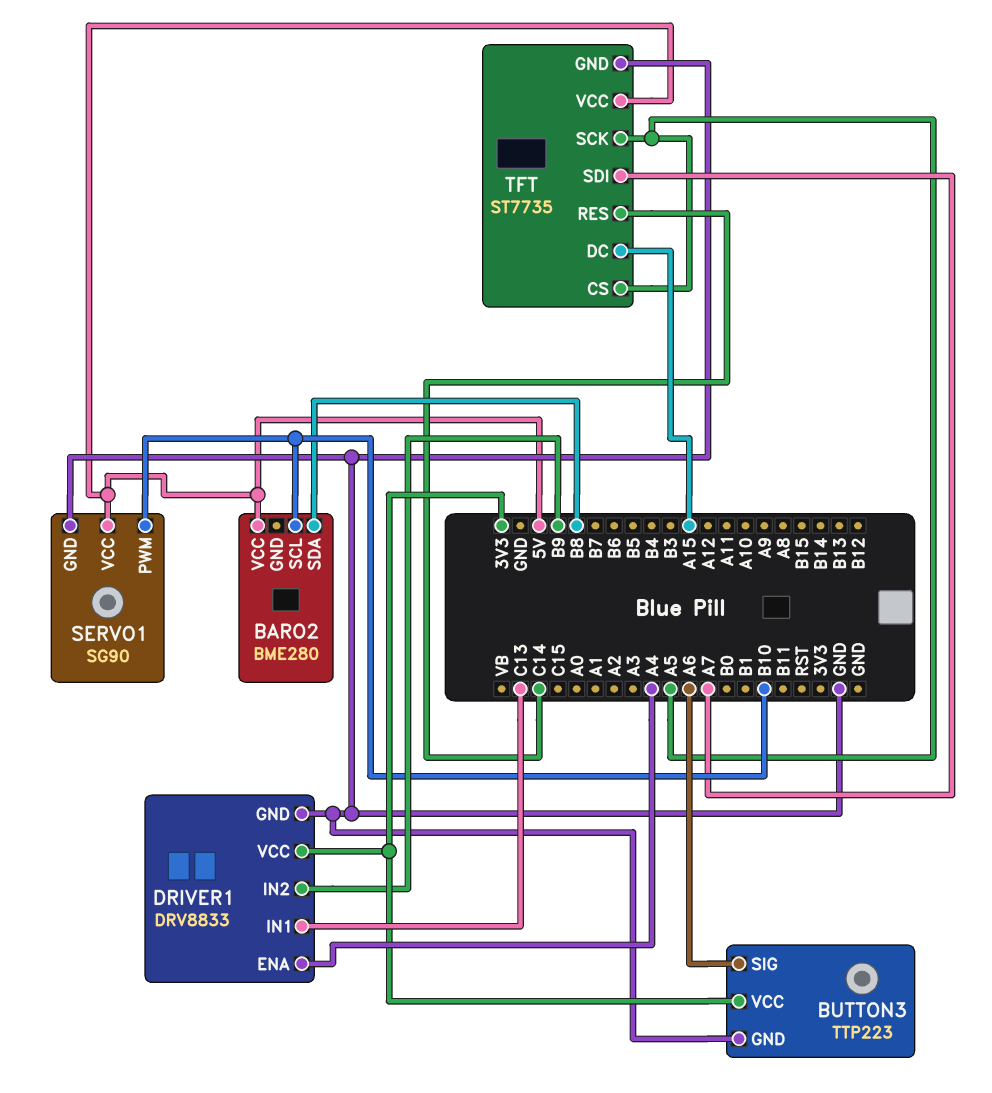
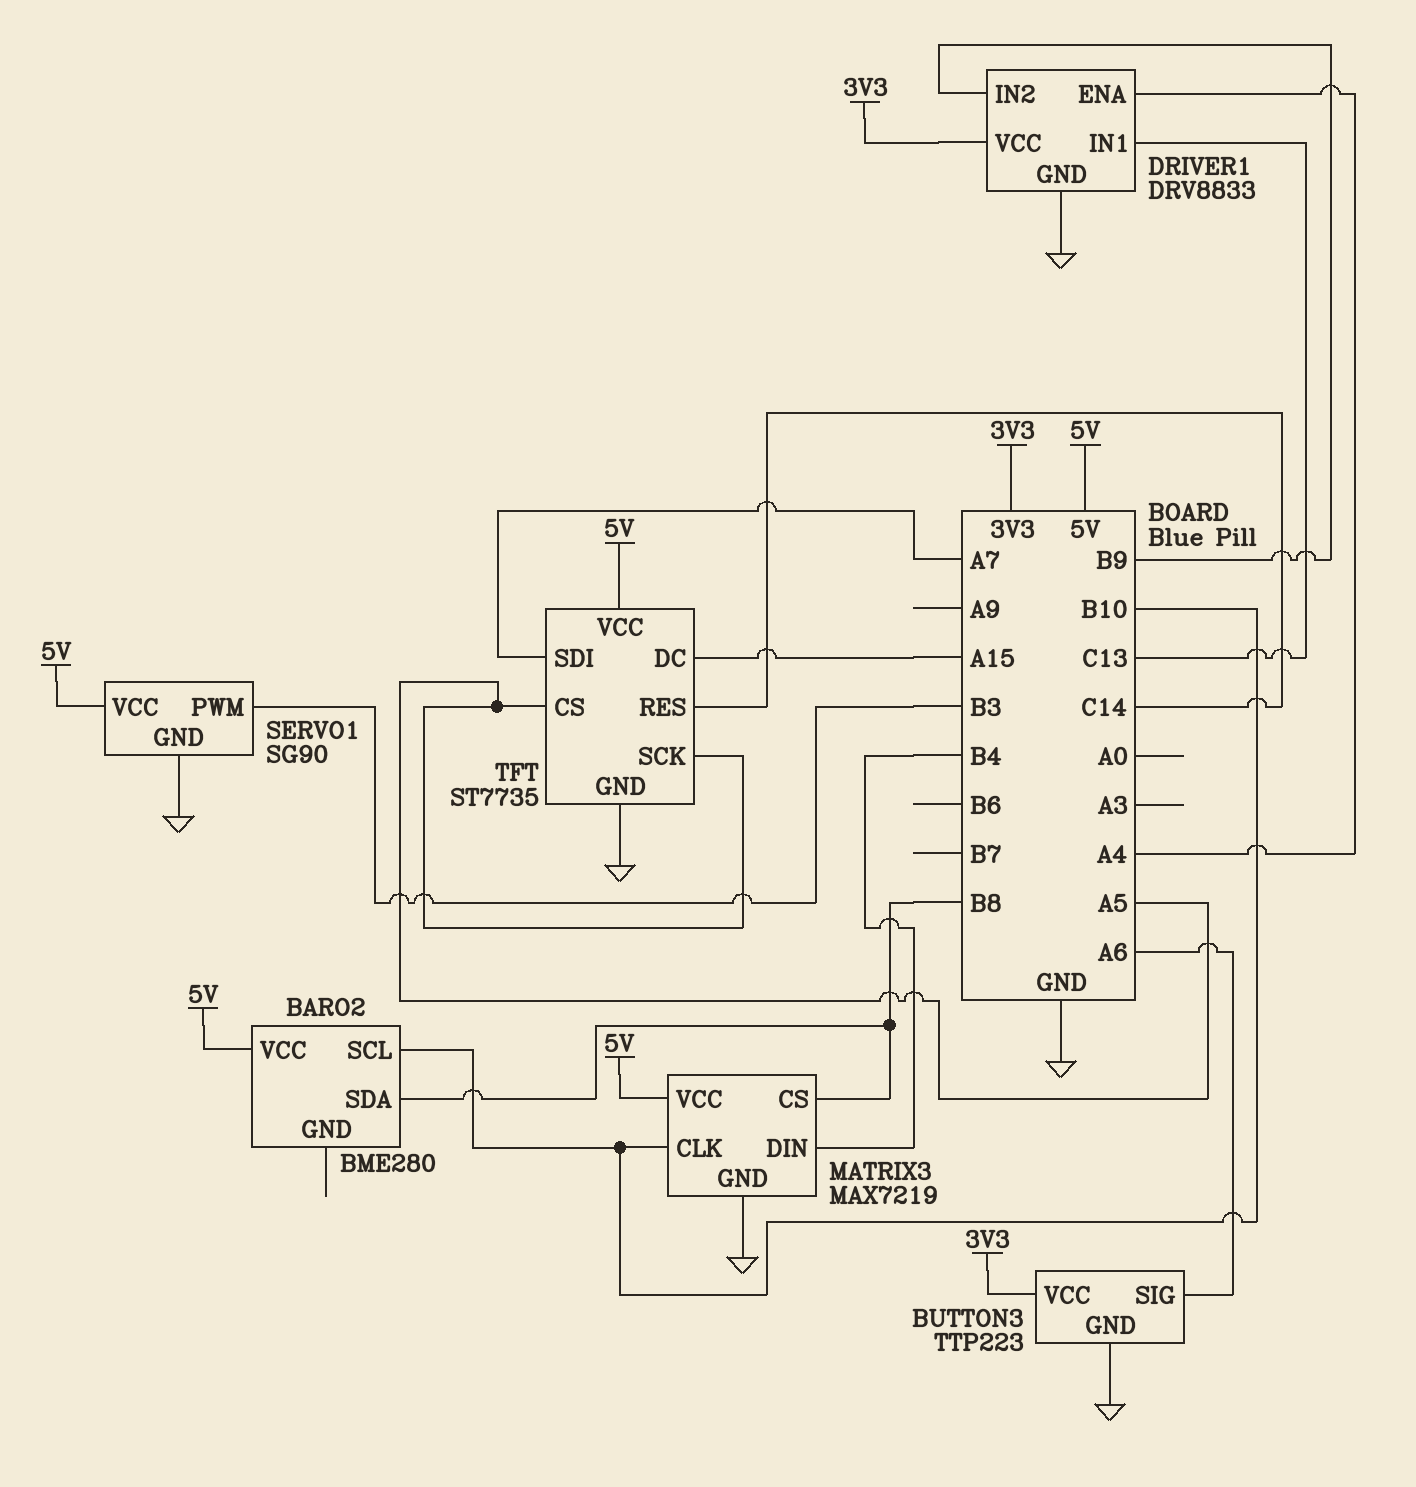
MATRIX3: none -> MAX7219
MATRIX3 pin CLK: none -> B10
MATRIX3 pin CS: none -> B8
MATRIX3 pin DIN: none -> B4
MATRIX3 pin GND: none -> GND
MATRIX3 pin VCC: none -> 5V
SERVO1 pin PWM: B10 -> B3

